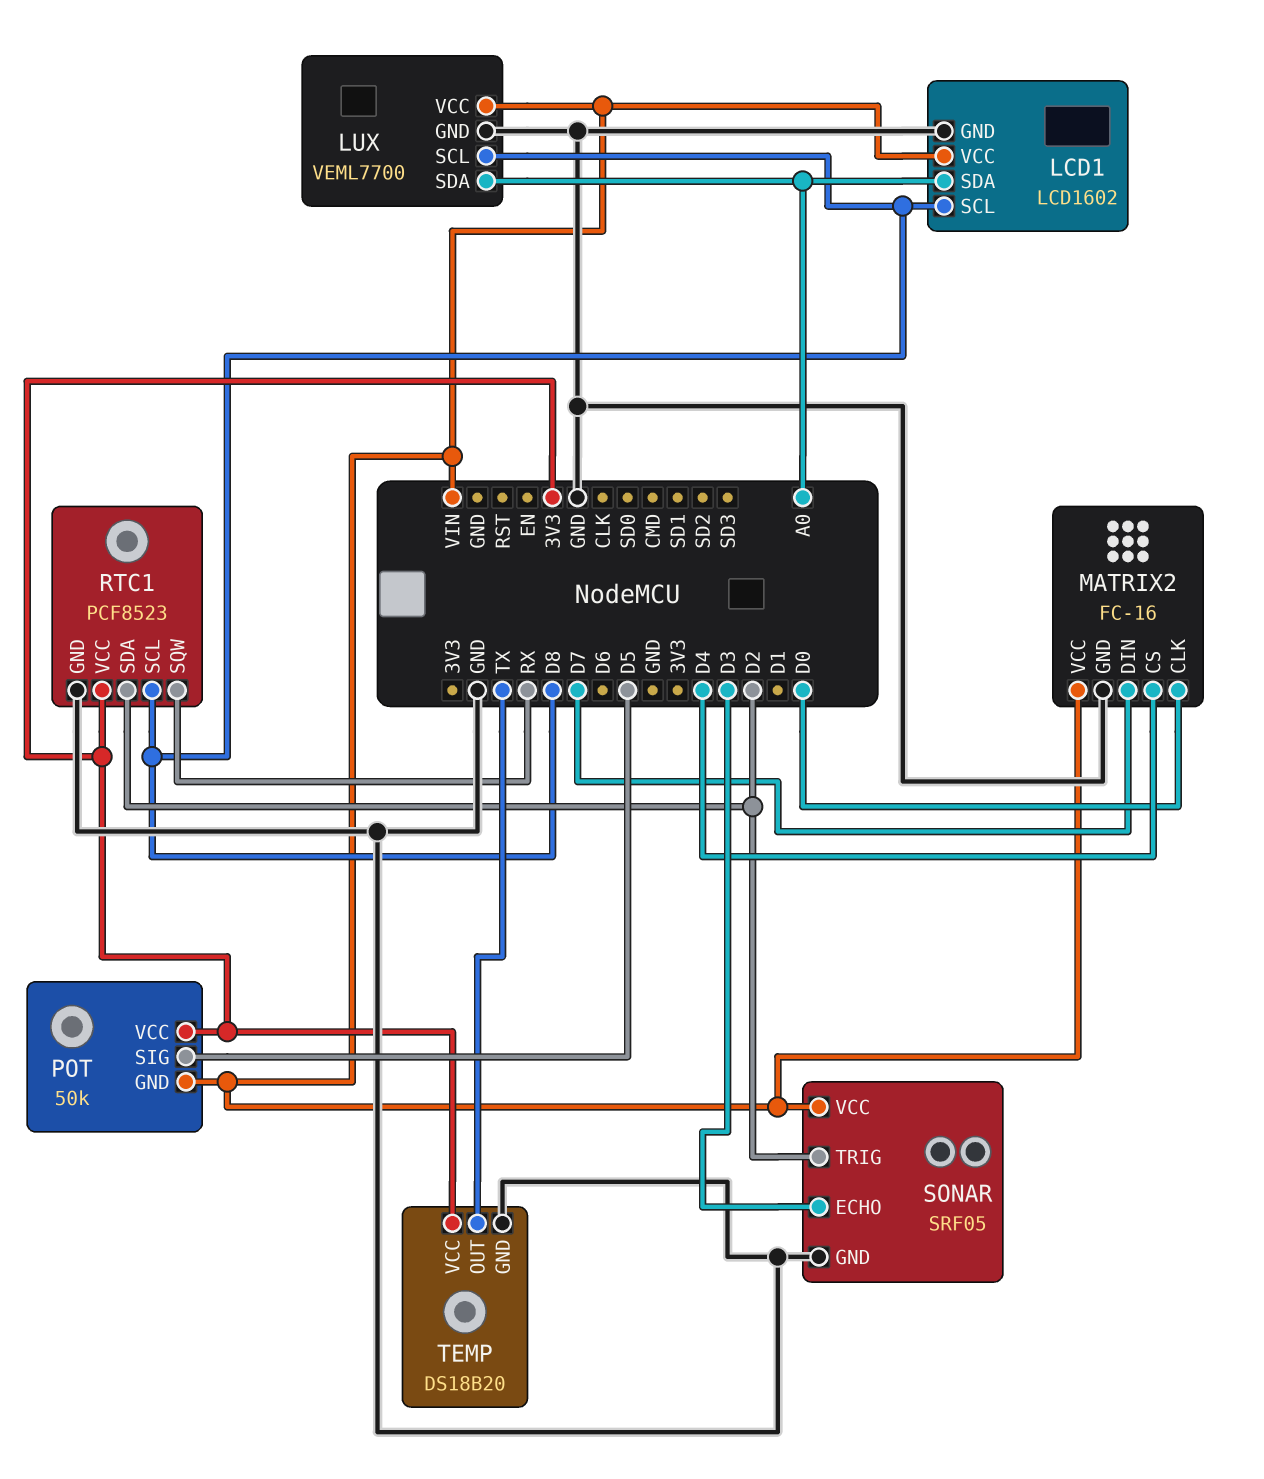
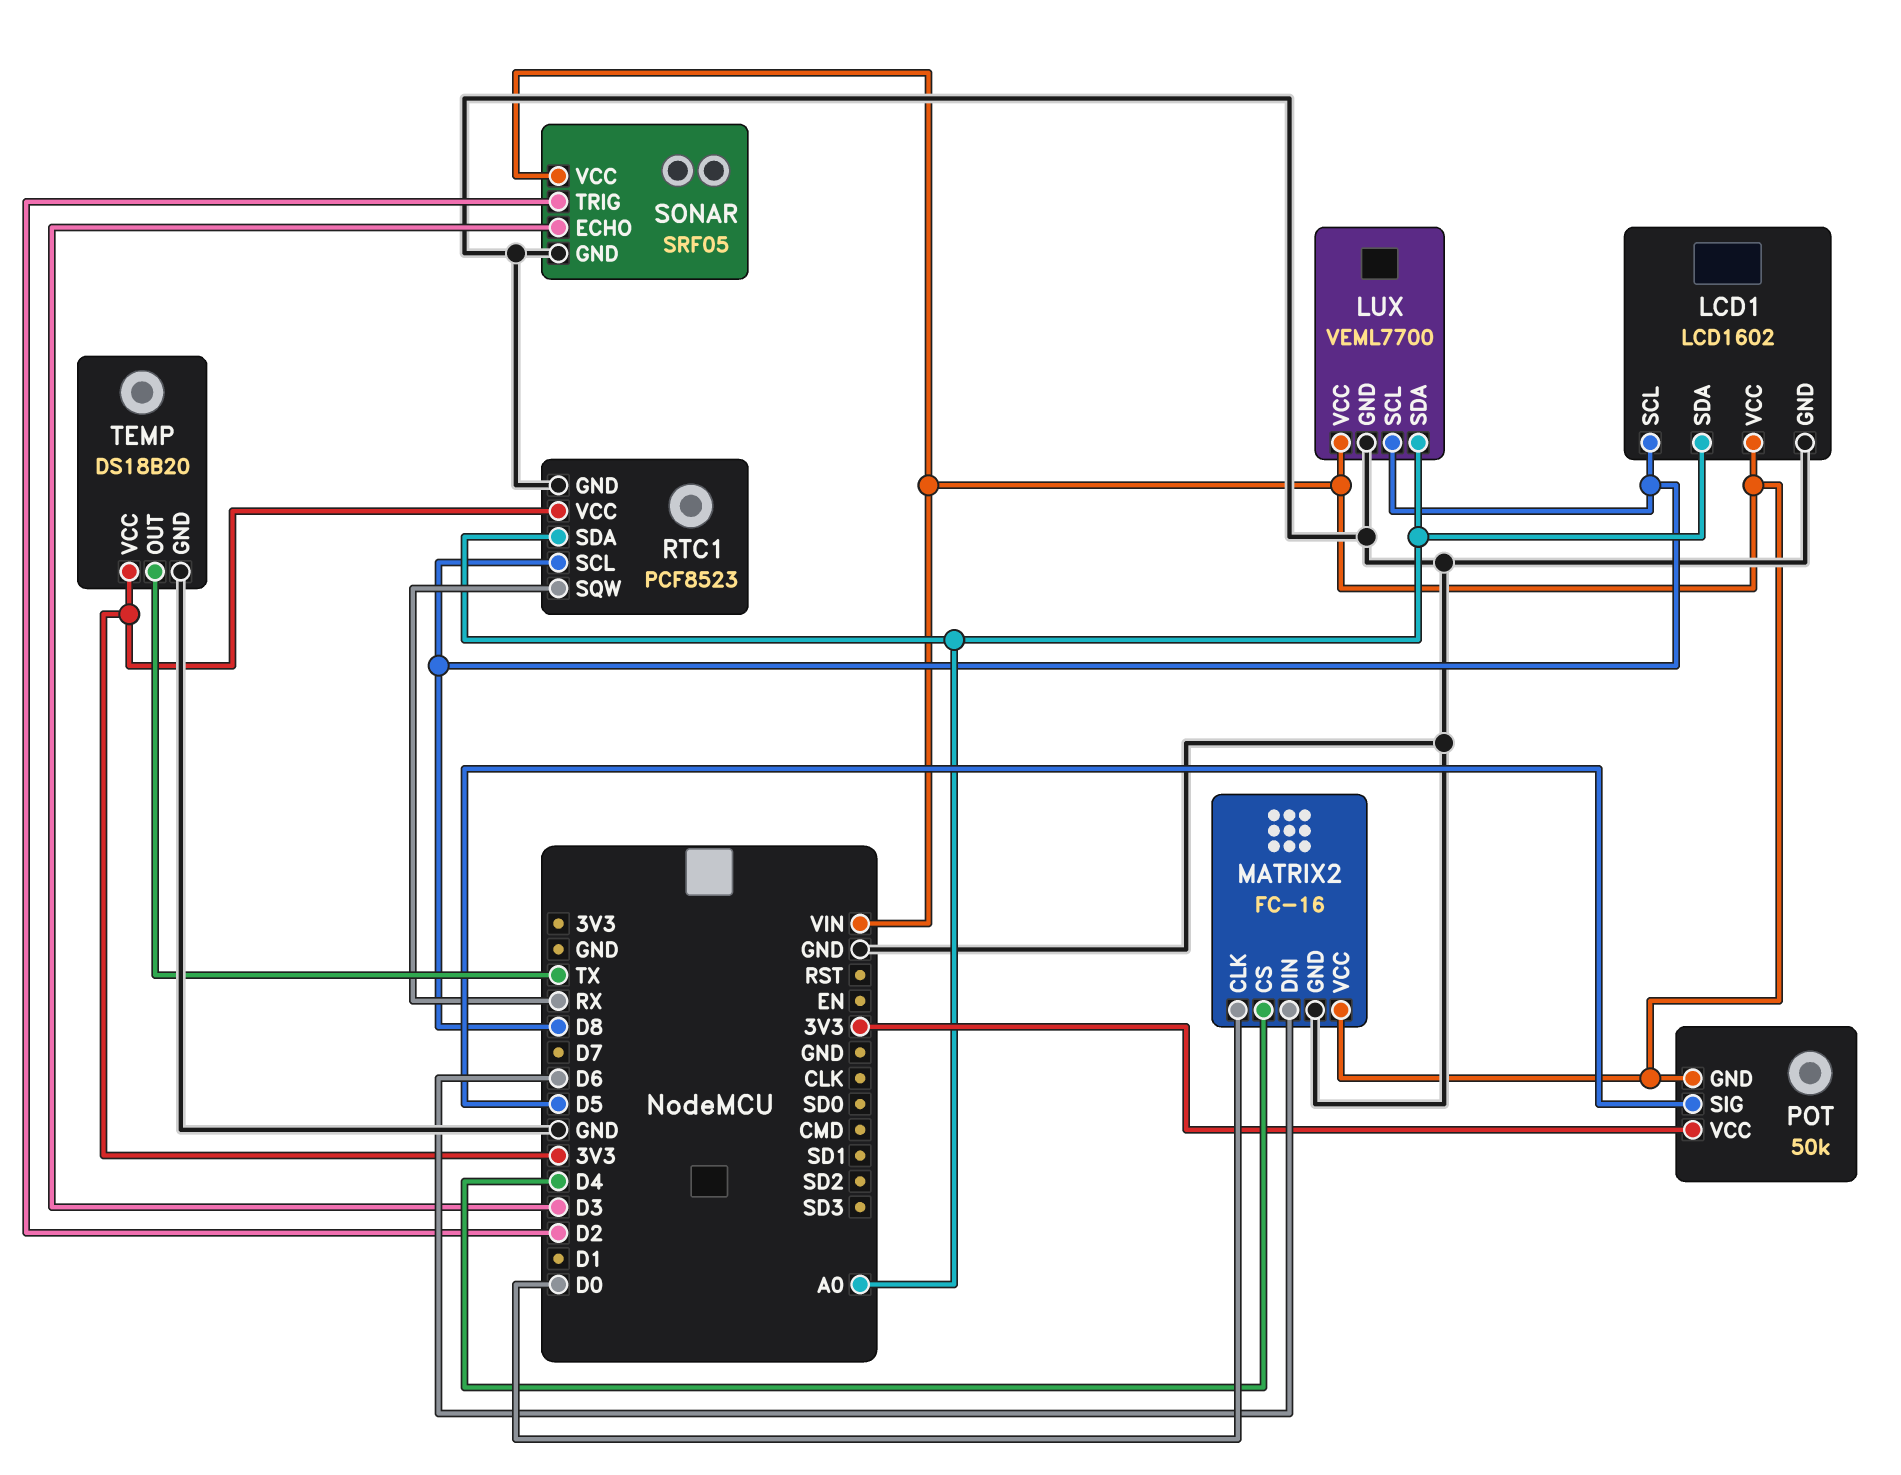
MATRIX2 pin DIN: D7 -> D6
RTC1 pin SDA: D2 -> A0

